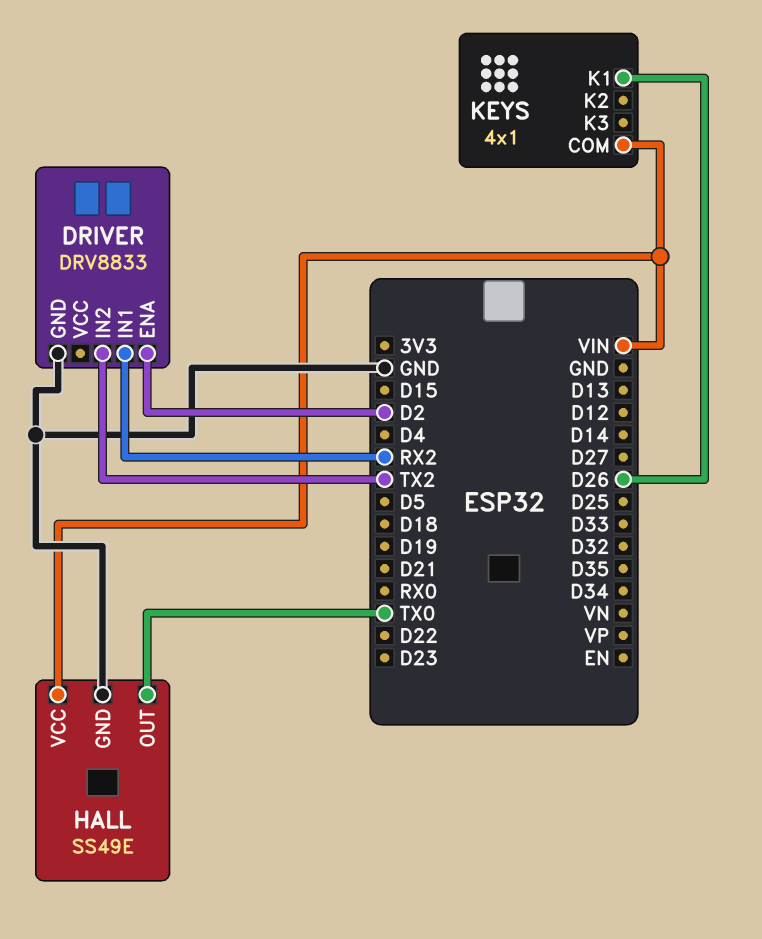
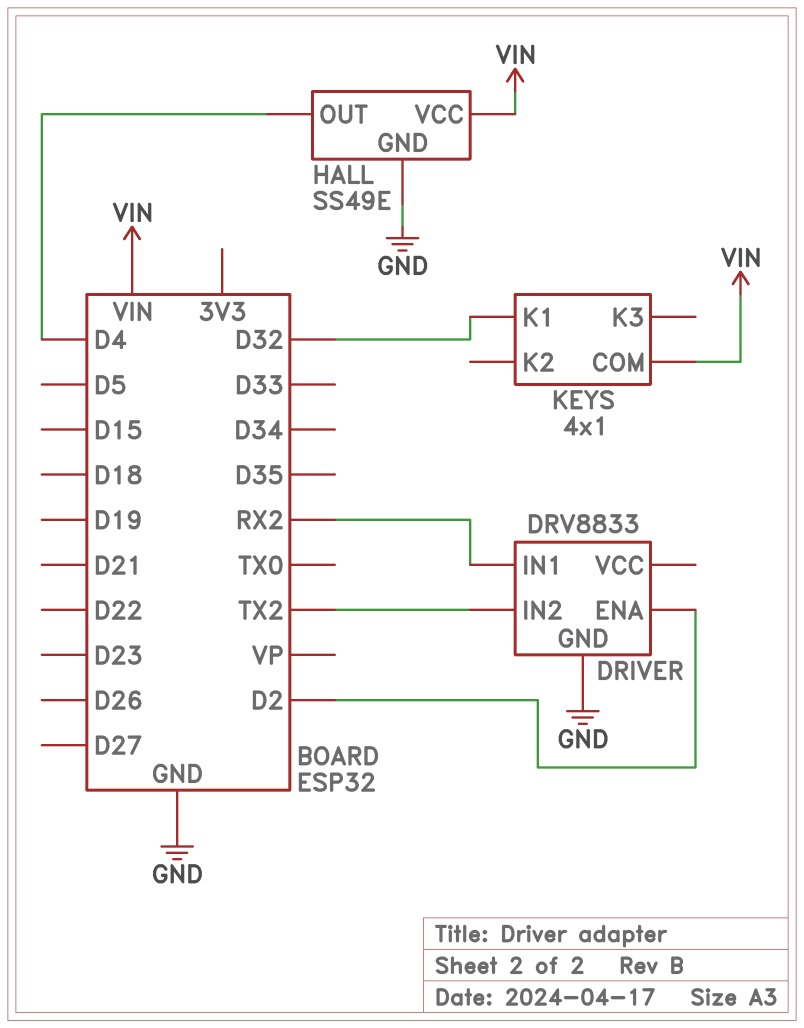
HALL pin OUT: TX0 -> D4
KEYS pin K1: D26 -> D32

